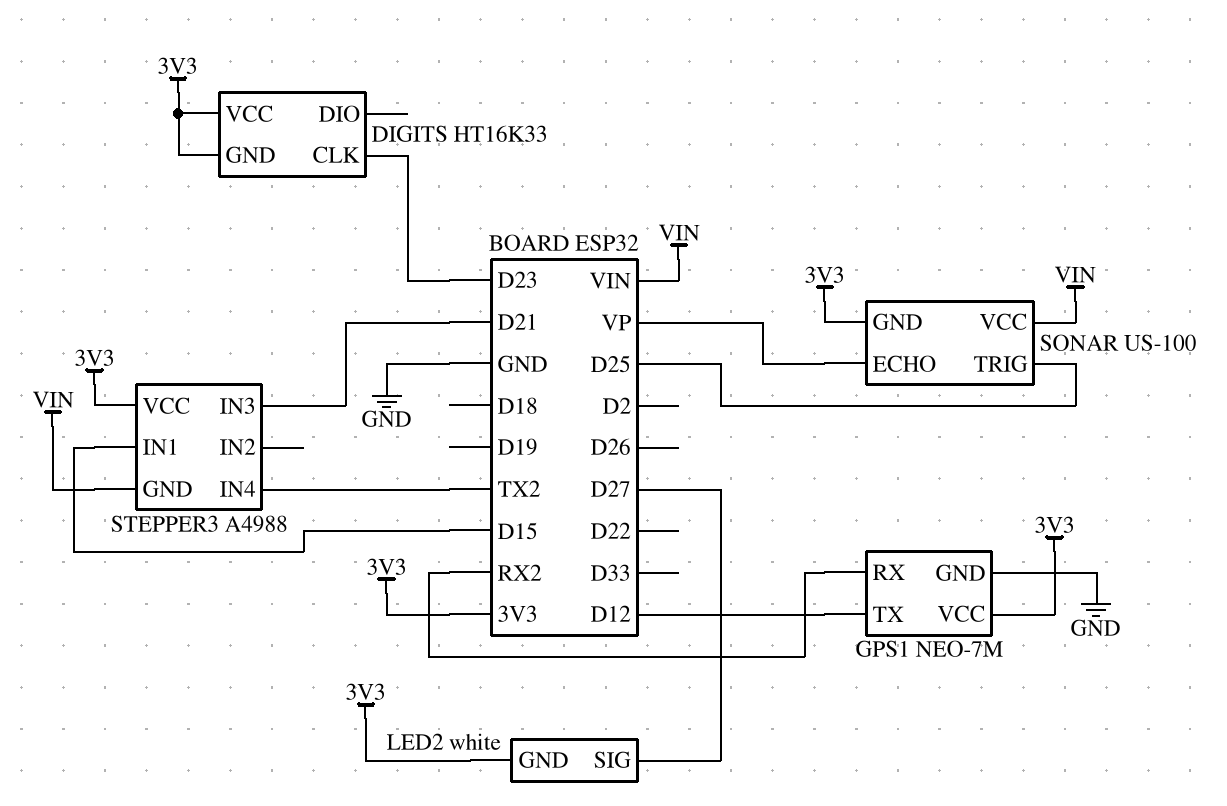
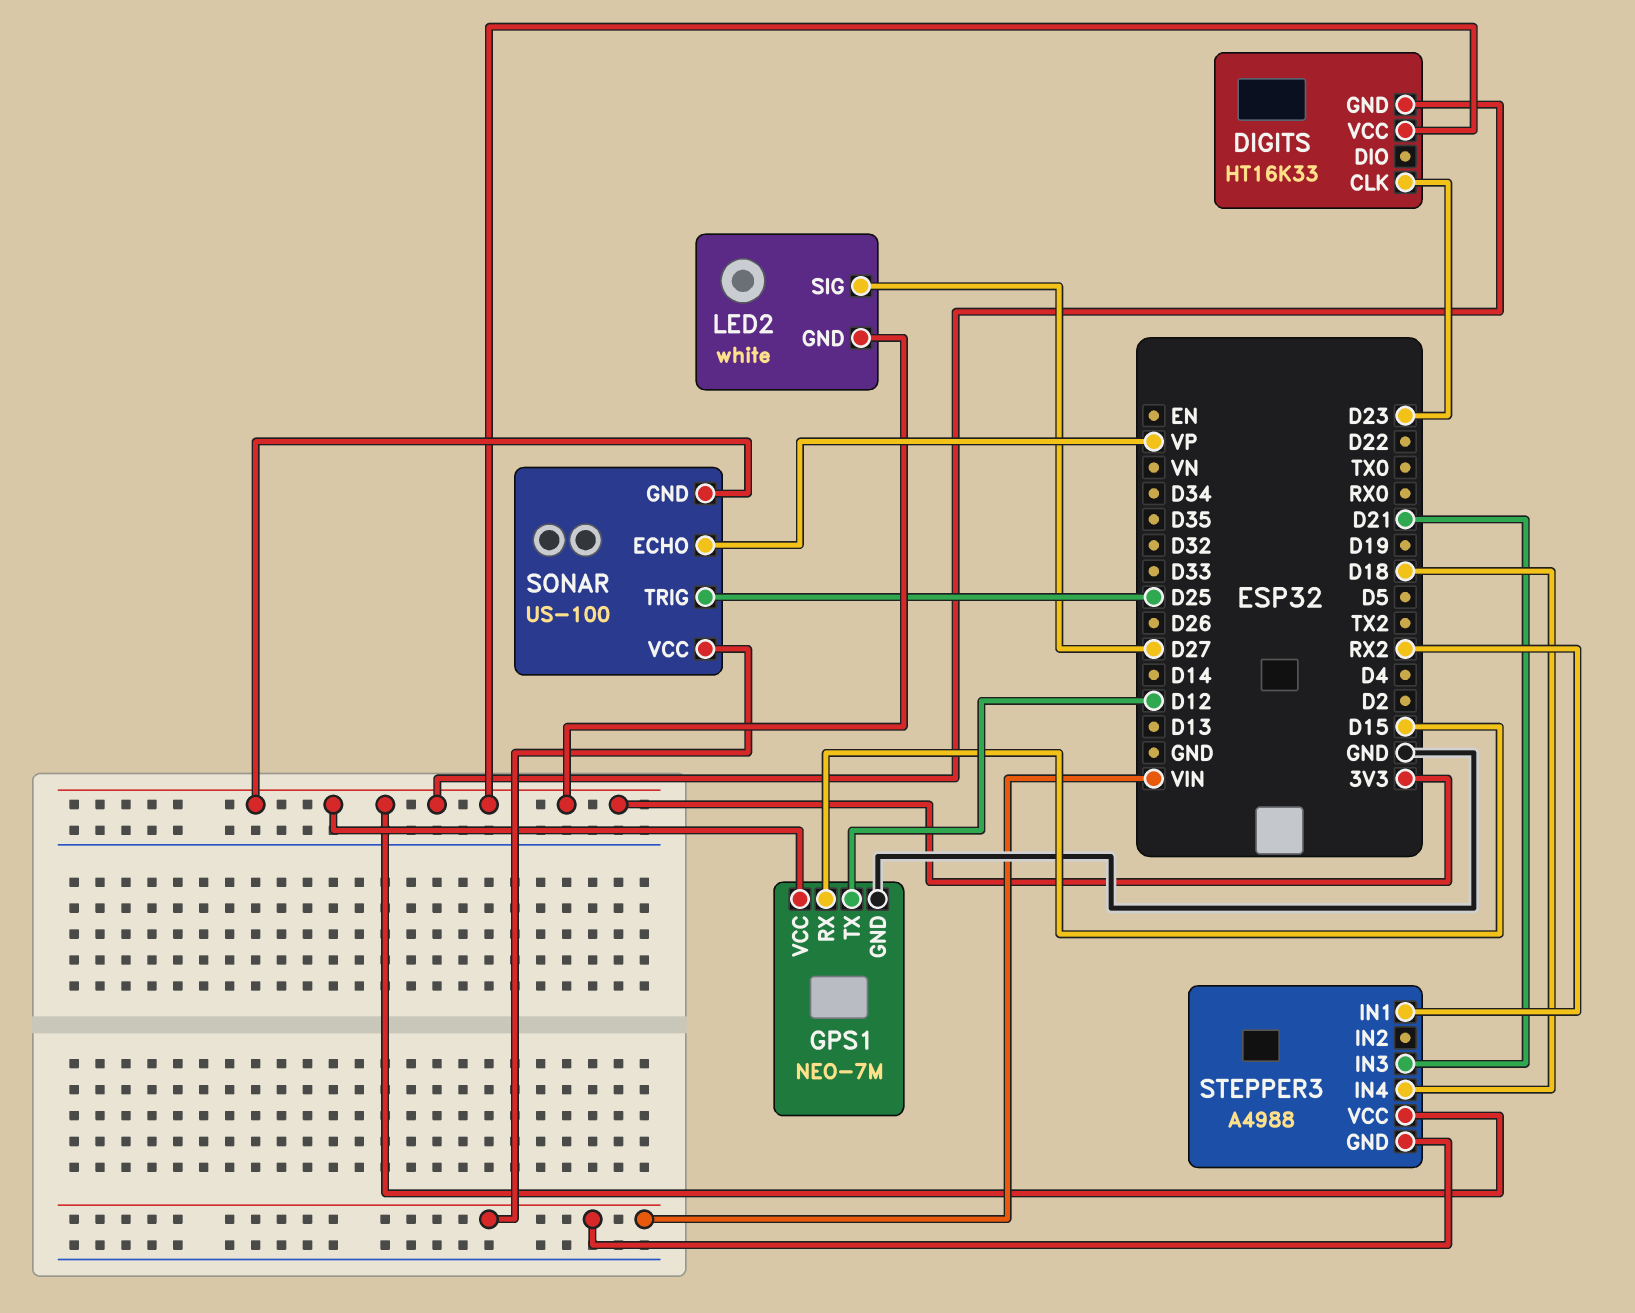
GPS1 pin RX: RX2 -> D15
STEPPER3 pin IN1: D15 -> RX2
STEPPER3 pin IN4: TX2 -> D18

